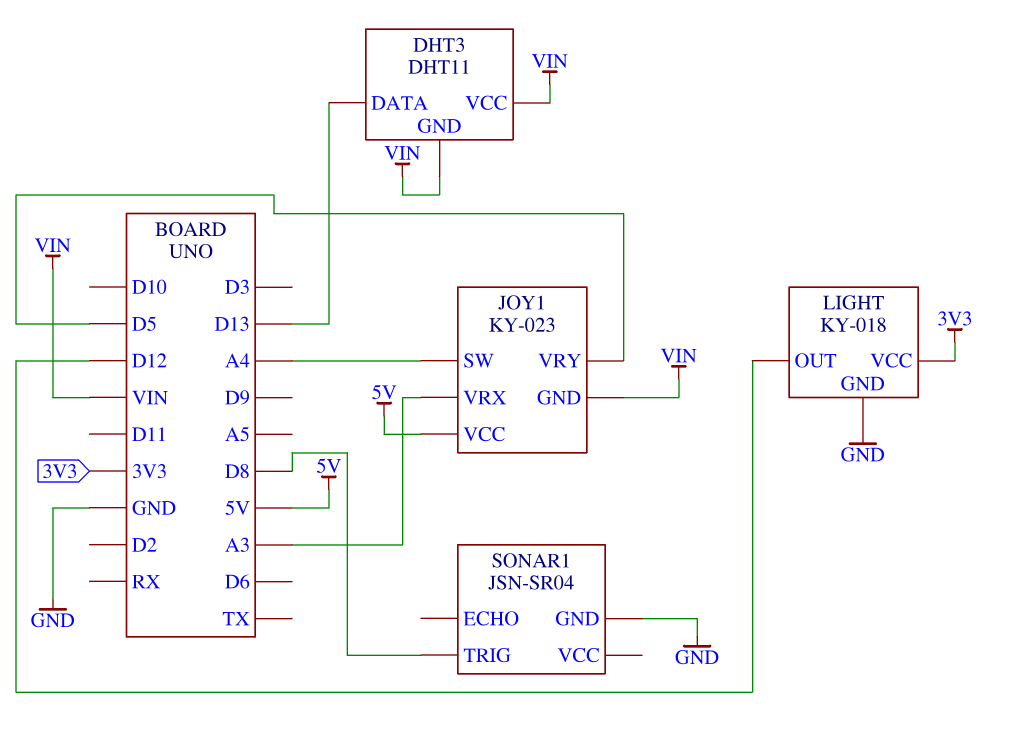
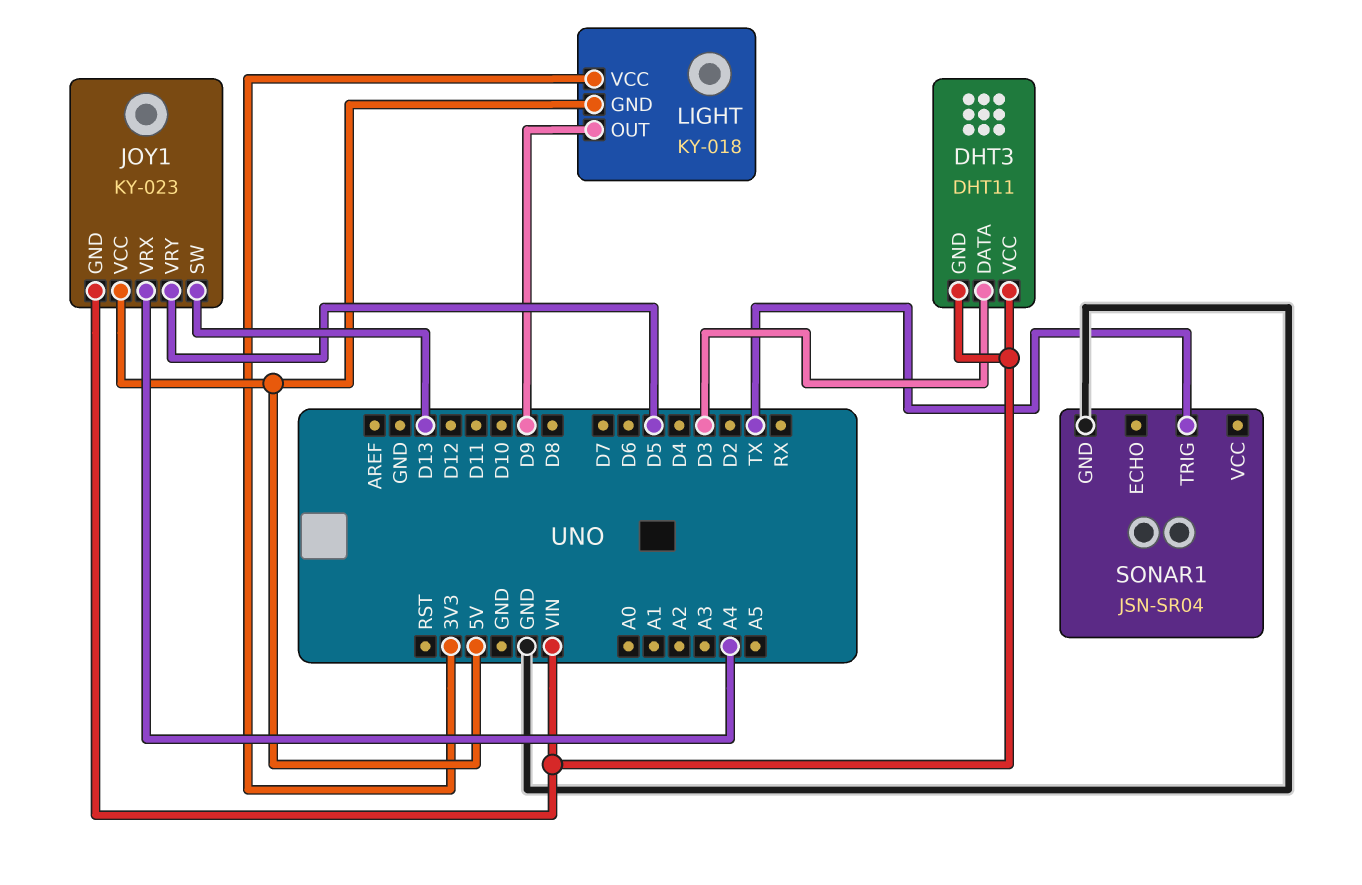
DHT3 pin DATA: D13 -> D3
JOY1 pin SW: A4 -> D13
JOY1 pin VRX: A3 -> A4
LIGHT pin GND: GND -> 5V
LIGHT pin OUT: D12 -> D9
SONAR1 pin TRIG: D8 -> TX

